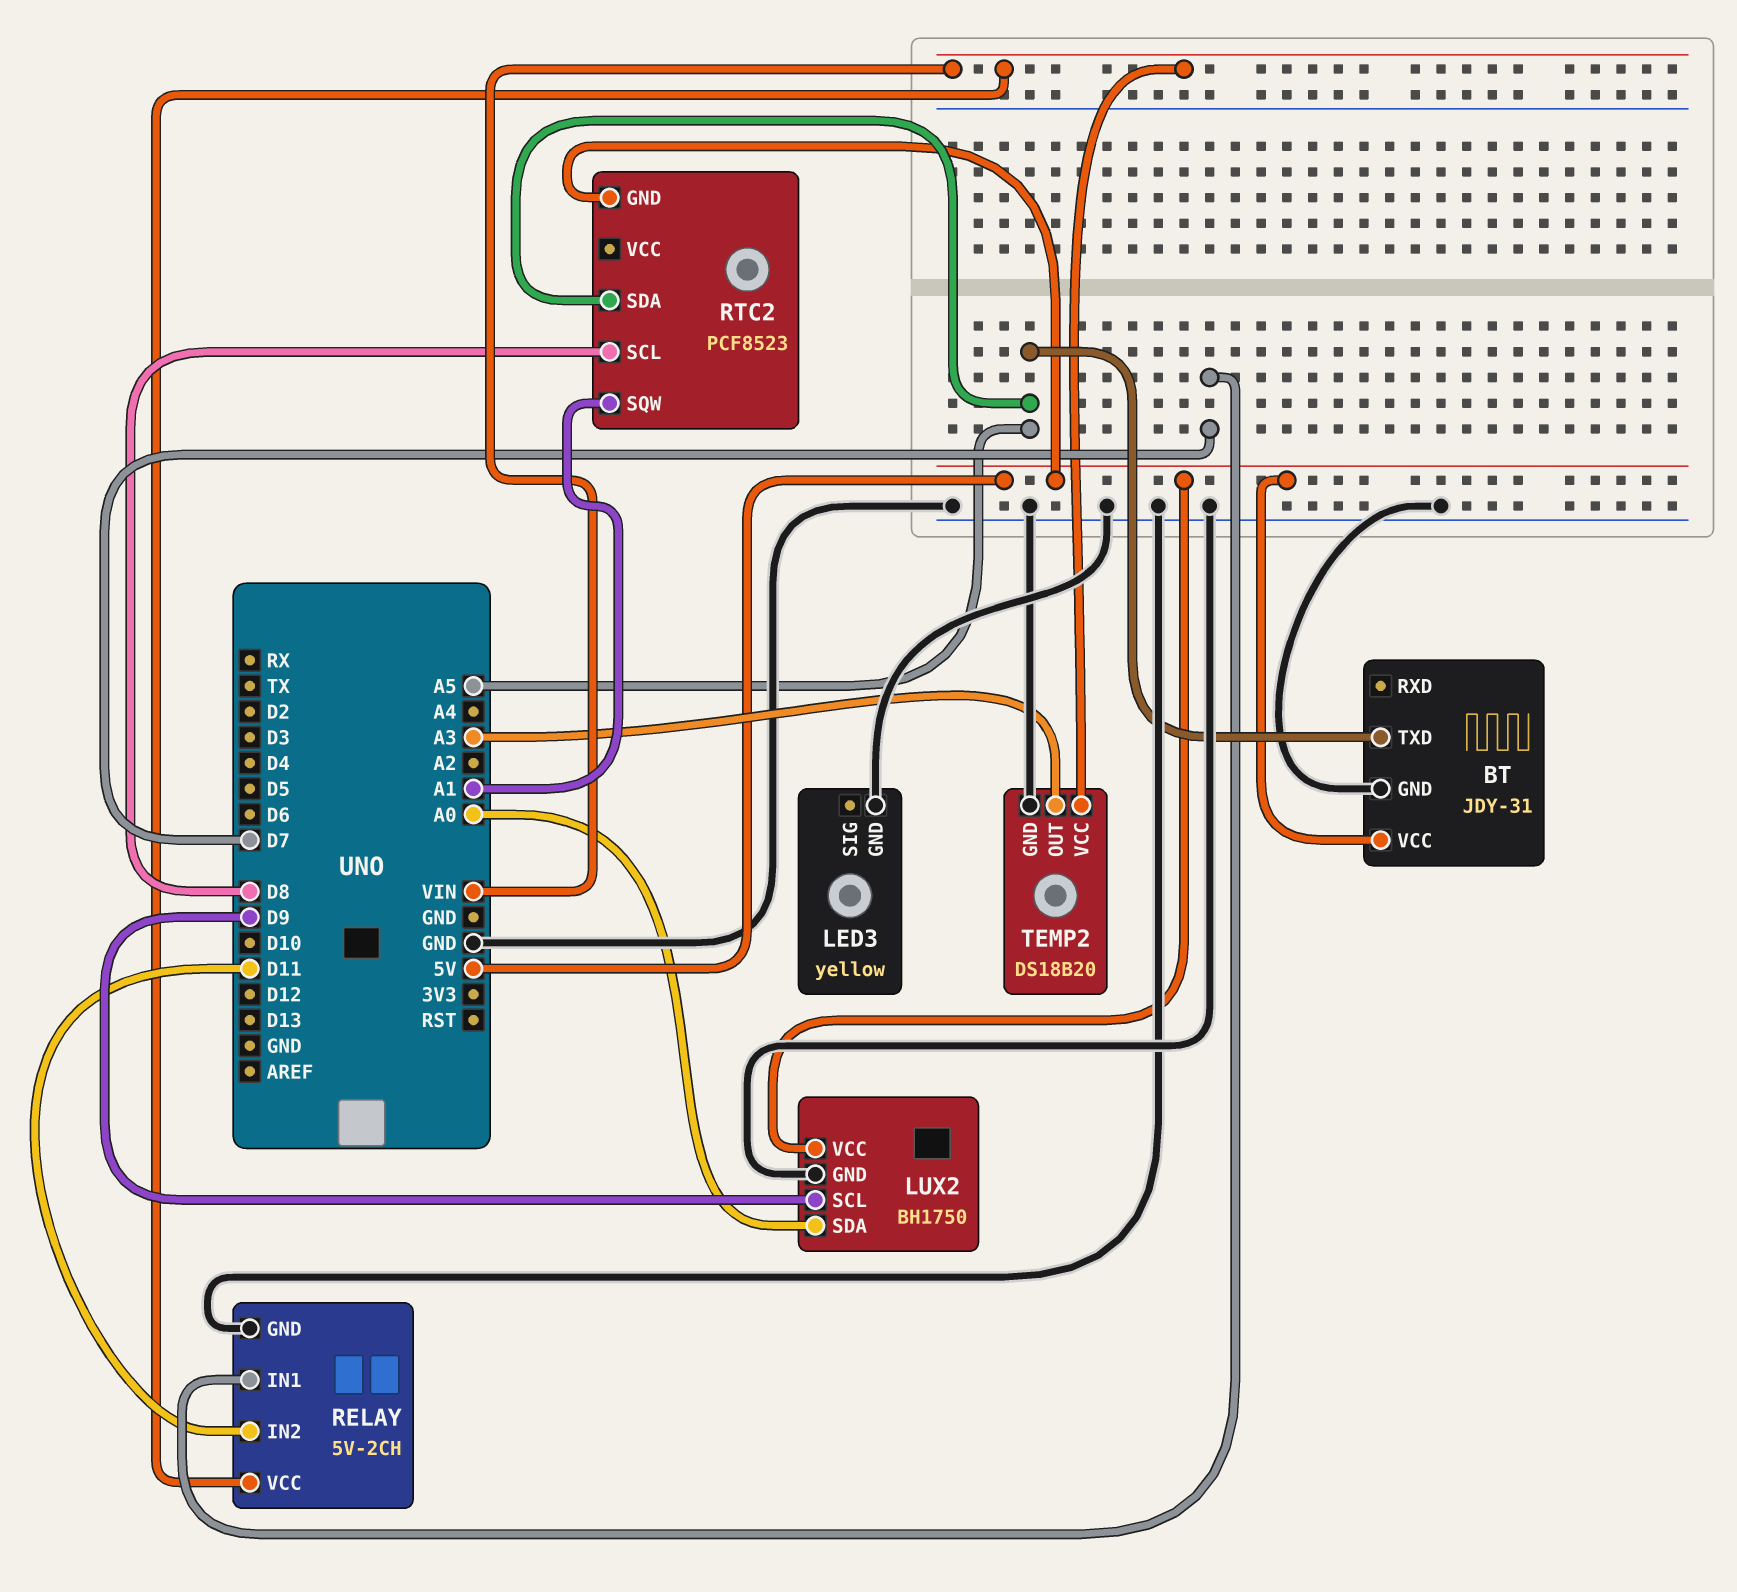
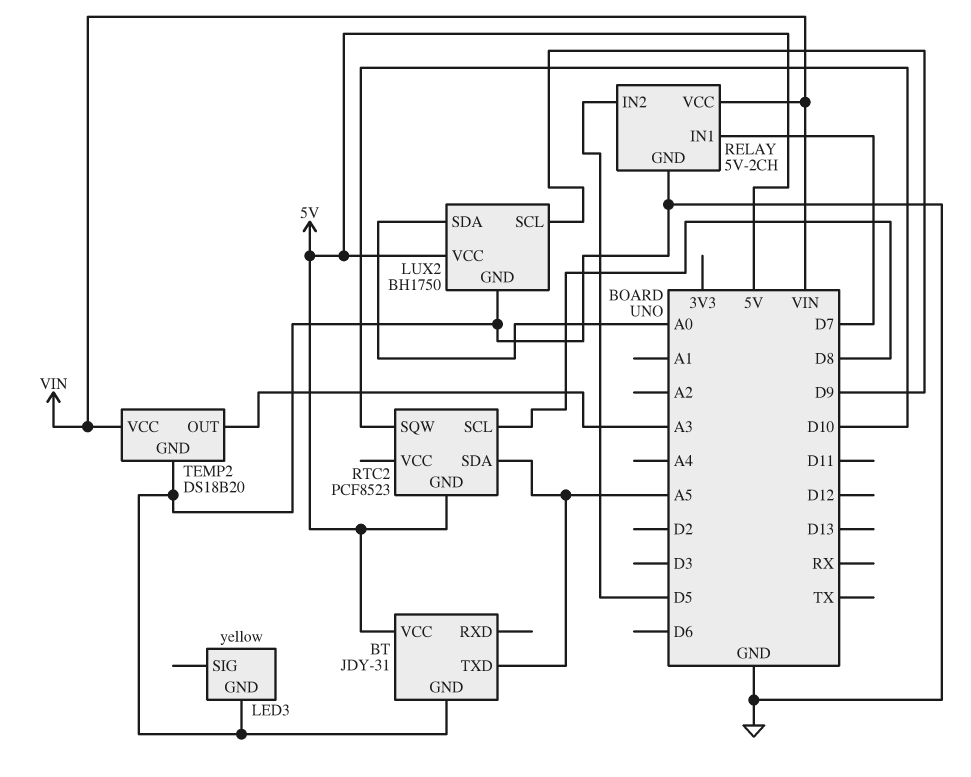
RELAY pin IN2: D11 -> D5
RTC2 pin SQW: A1 -> D10

